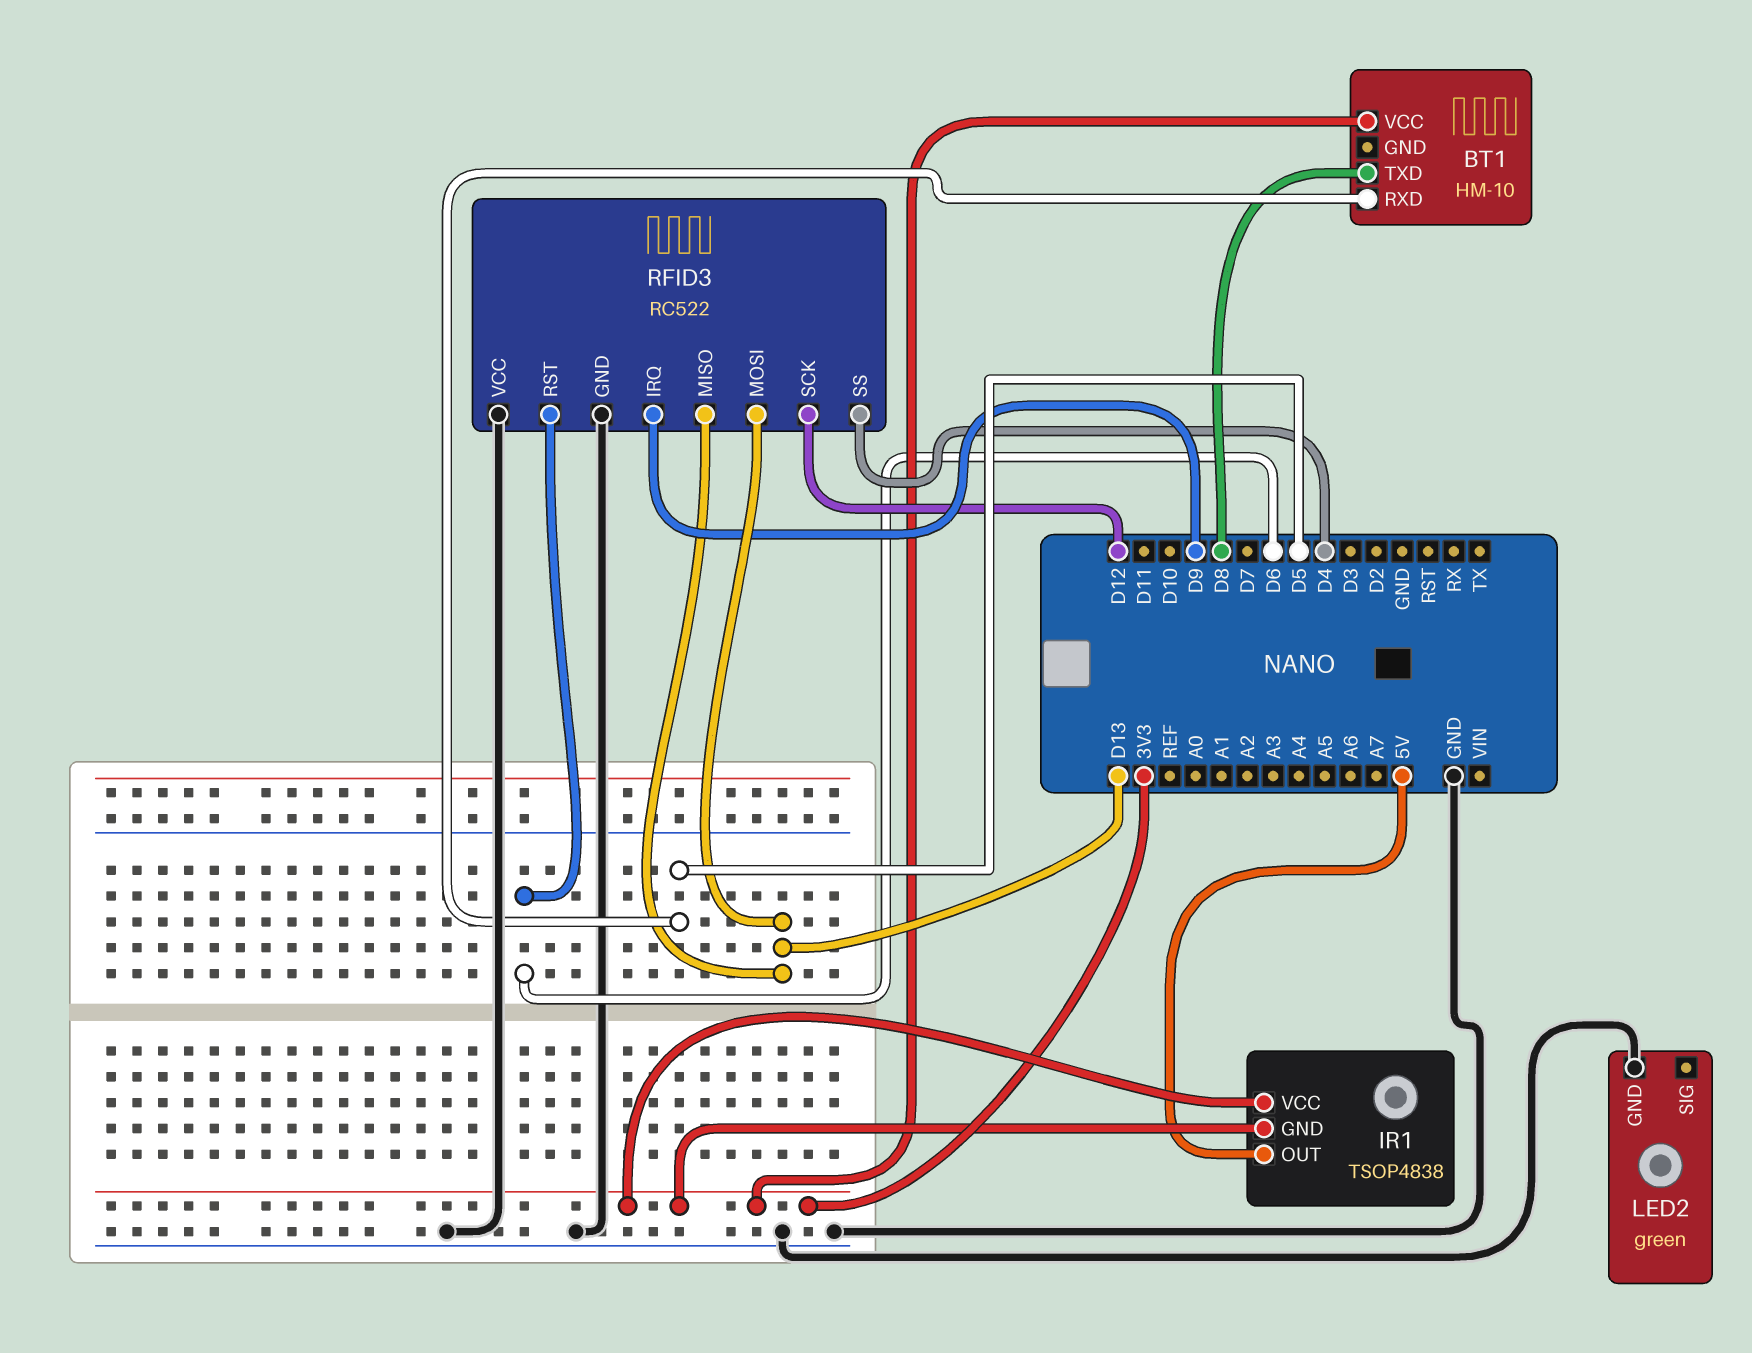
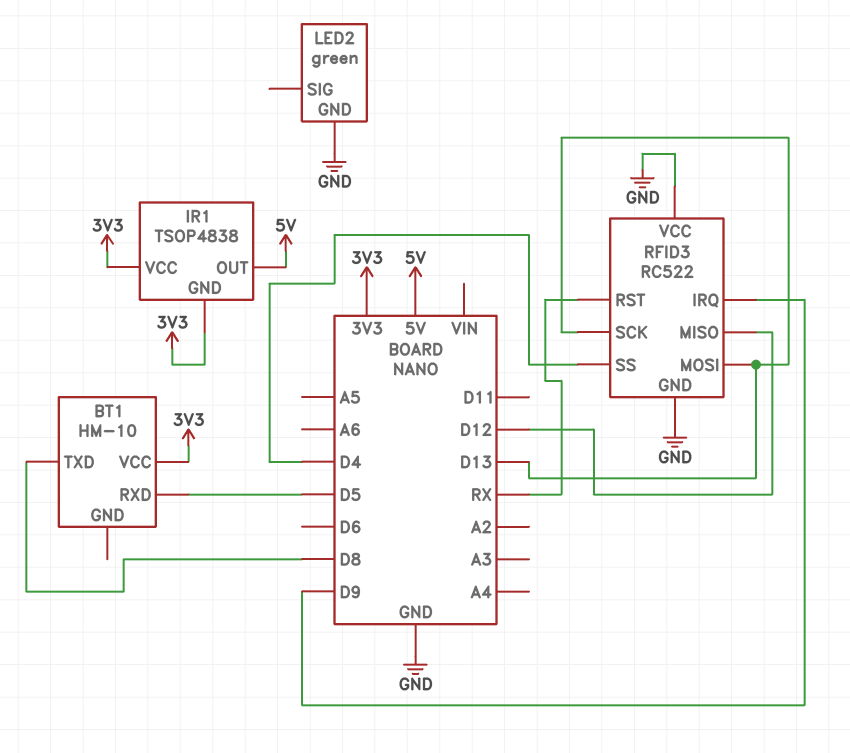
RFID3 pin MISO: D13 -> D12
RFID3 pin RST: D6 -> RX
RFID3 pin SCK: D12 -> D13

